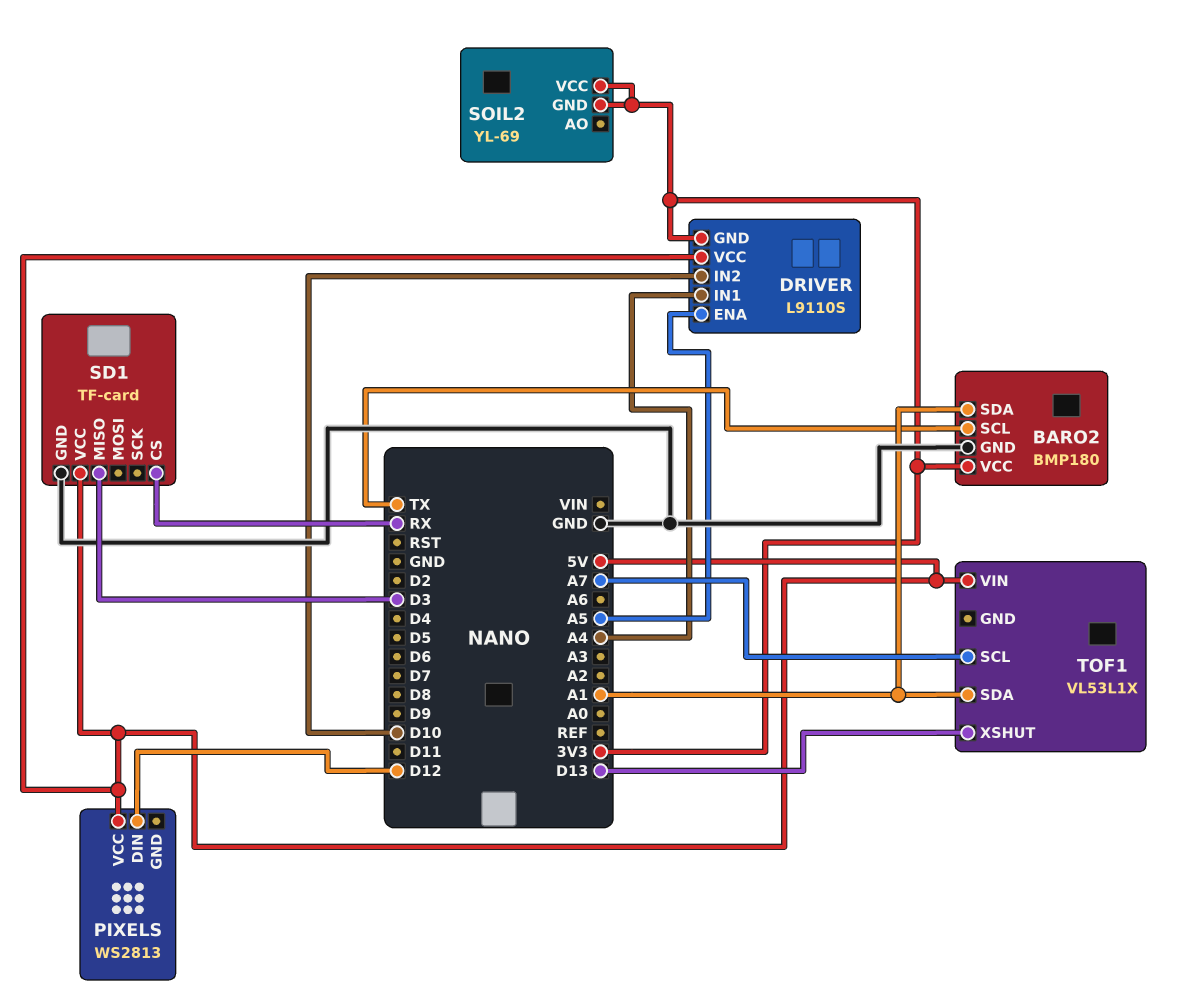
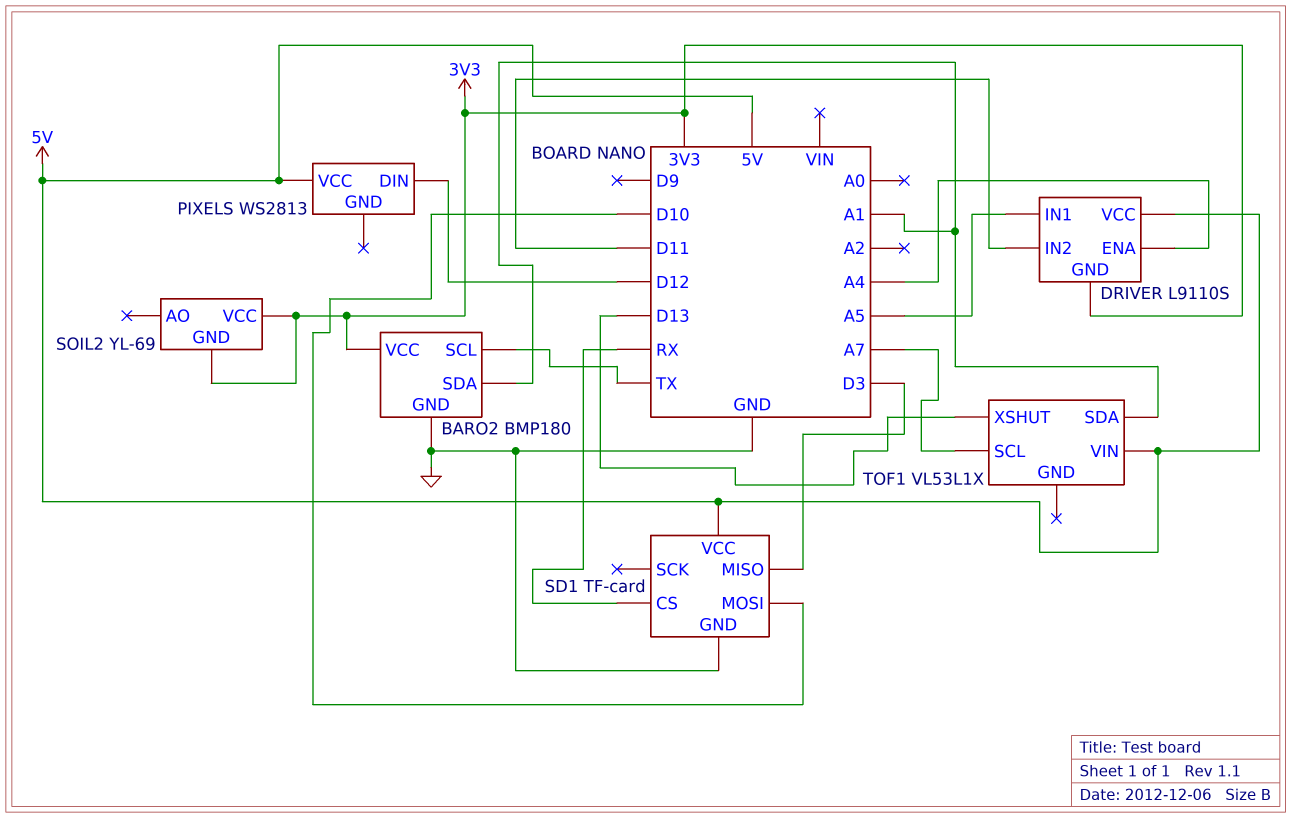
DRIVER pin ENA: A5 -> A4
DRIVER pin IN1: A4 -> A5
DRIVER pin IN2: D10 -> D11
SD1 pin MOSI: none -> D10

